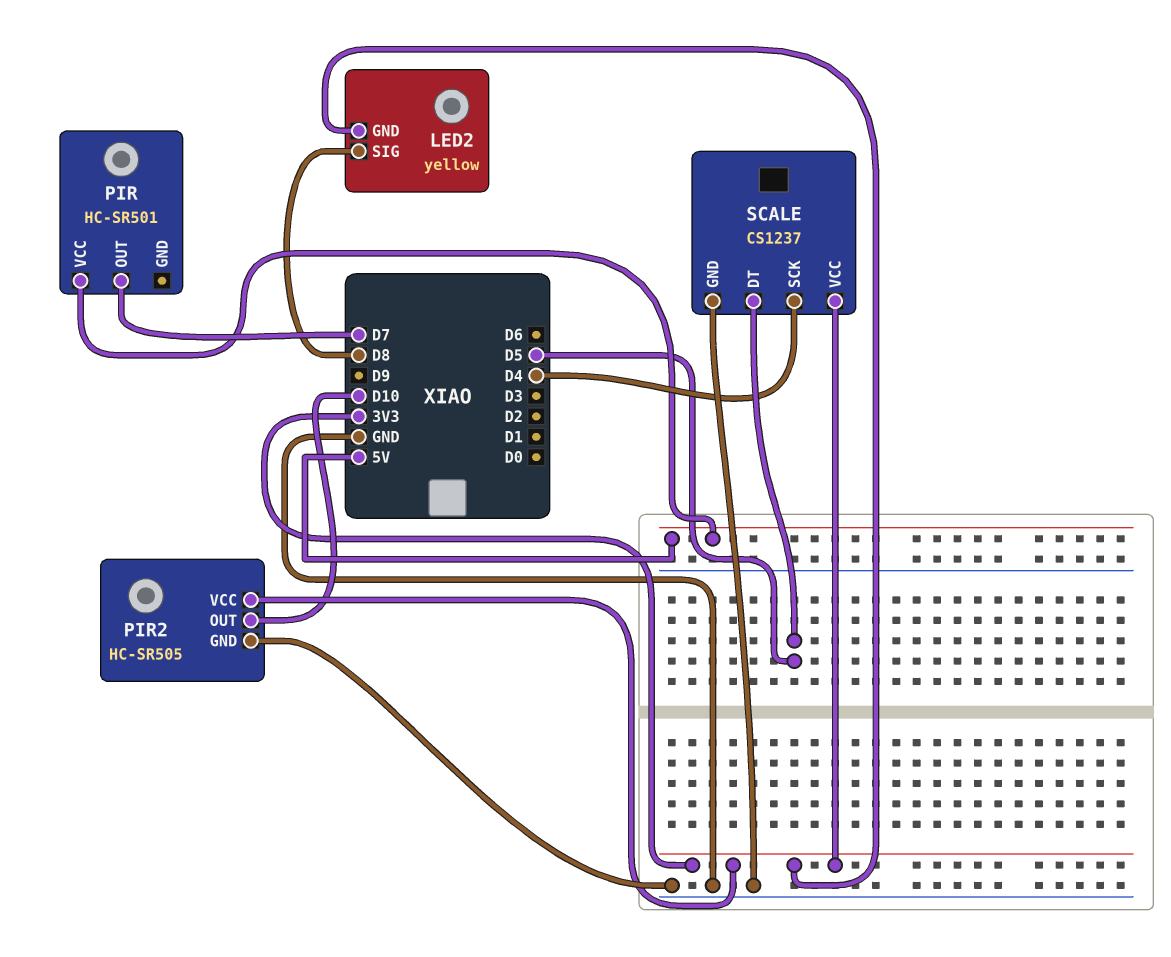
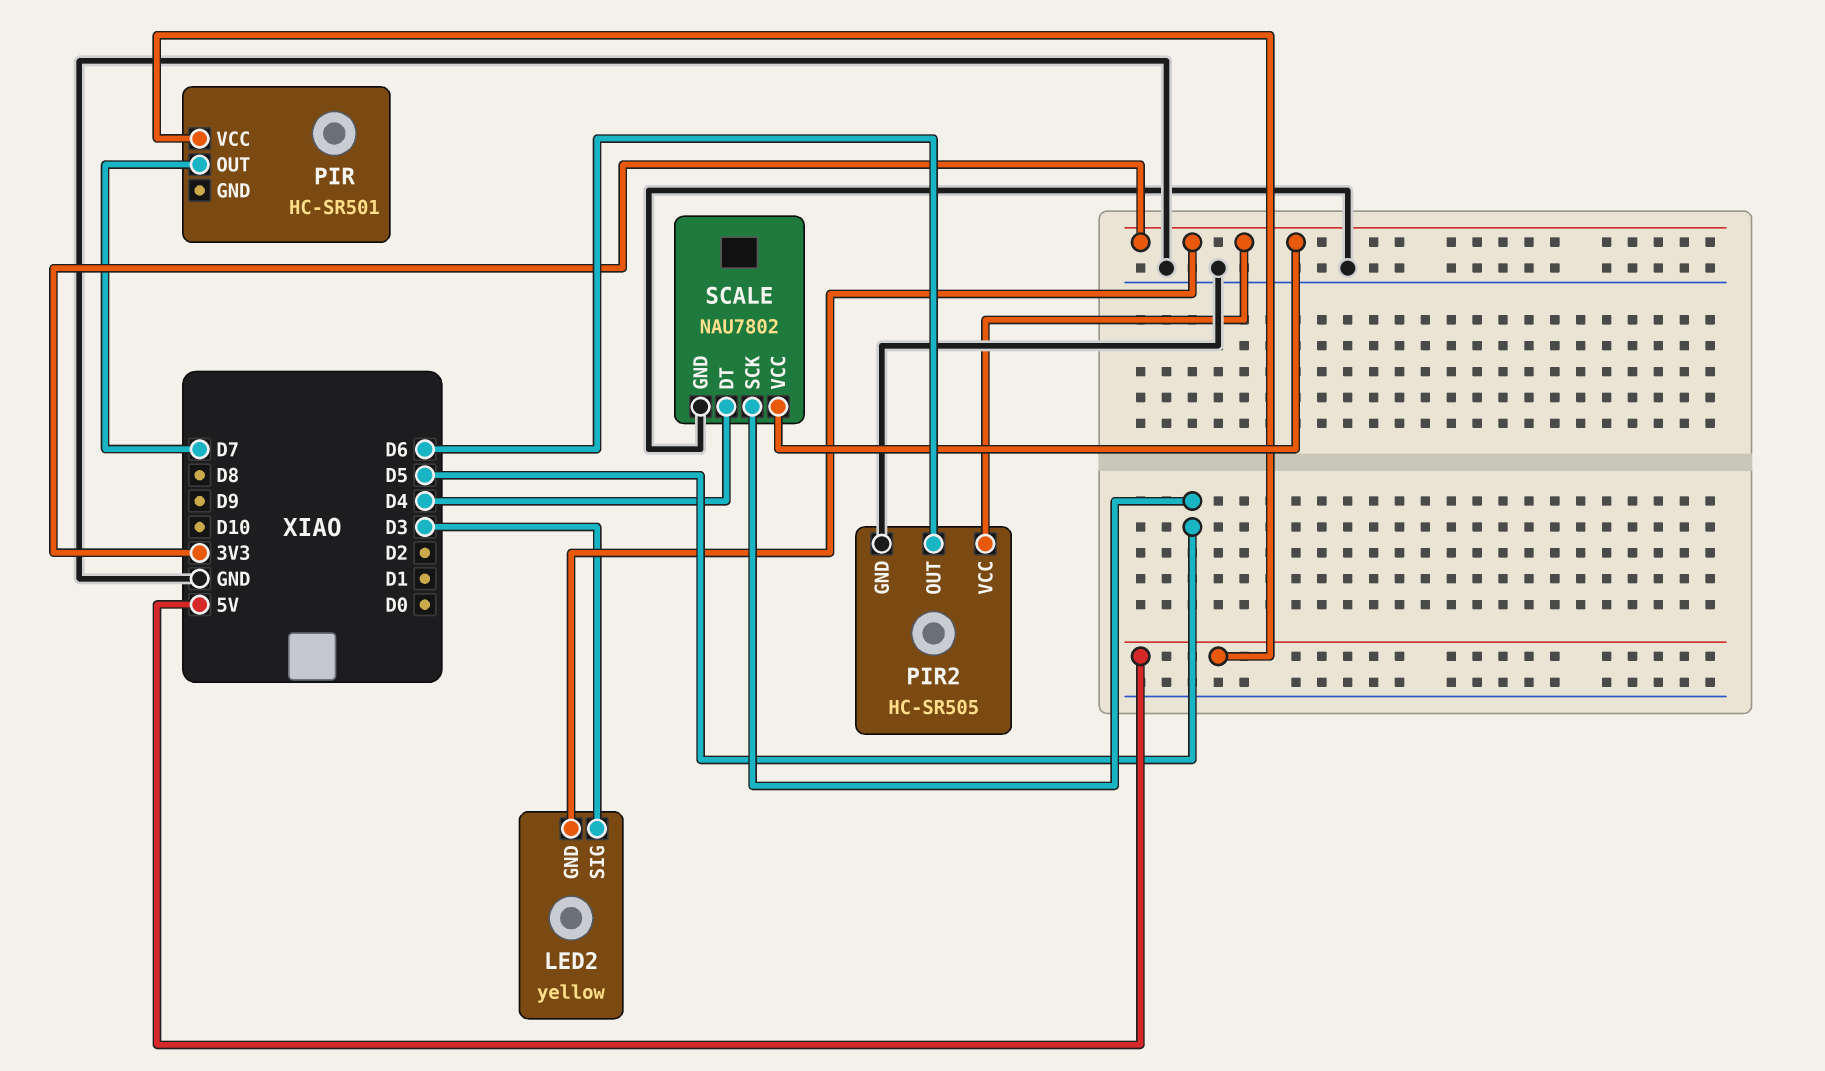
LED2 pin SIG: D8 -> D3
PIR2 pin OUT: D10 -> D6
SCALE: CS1237 -> NAU7802
SCALE pin DT: D5 -> D4
SCALE pin SCK: D4 -> D5

